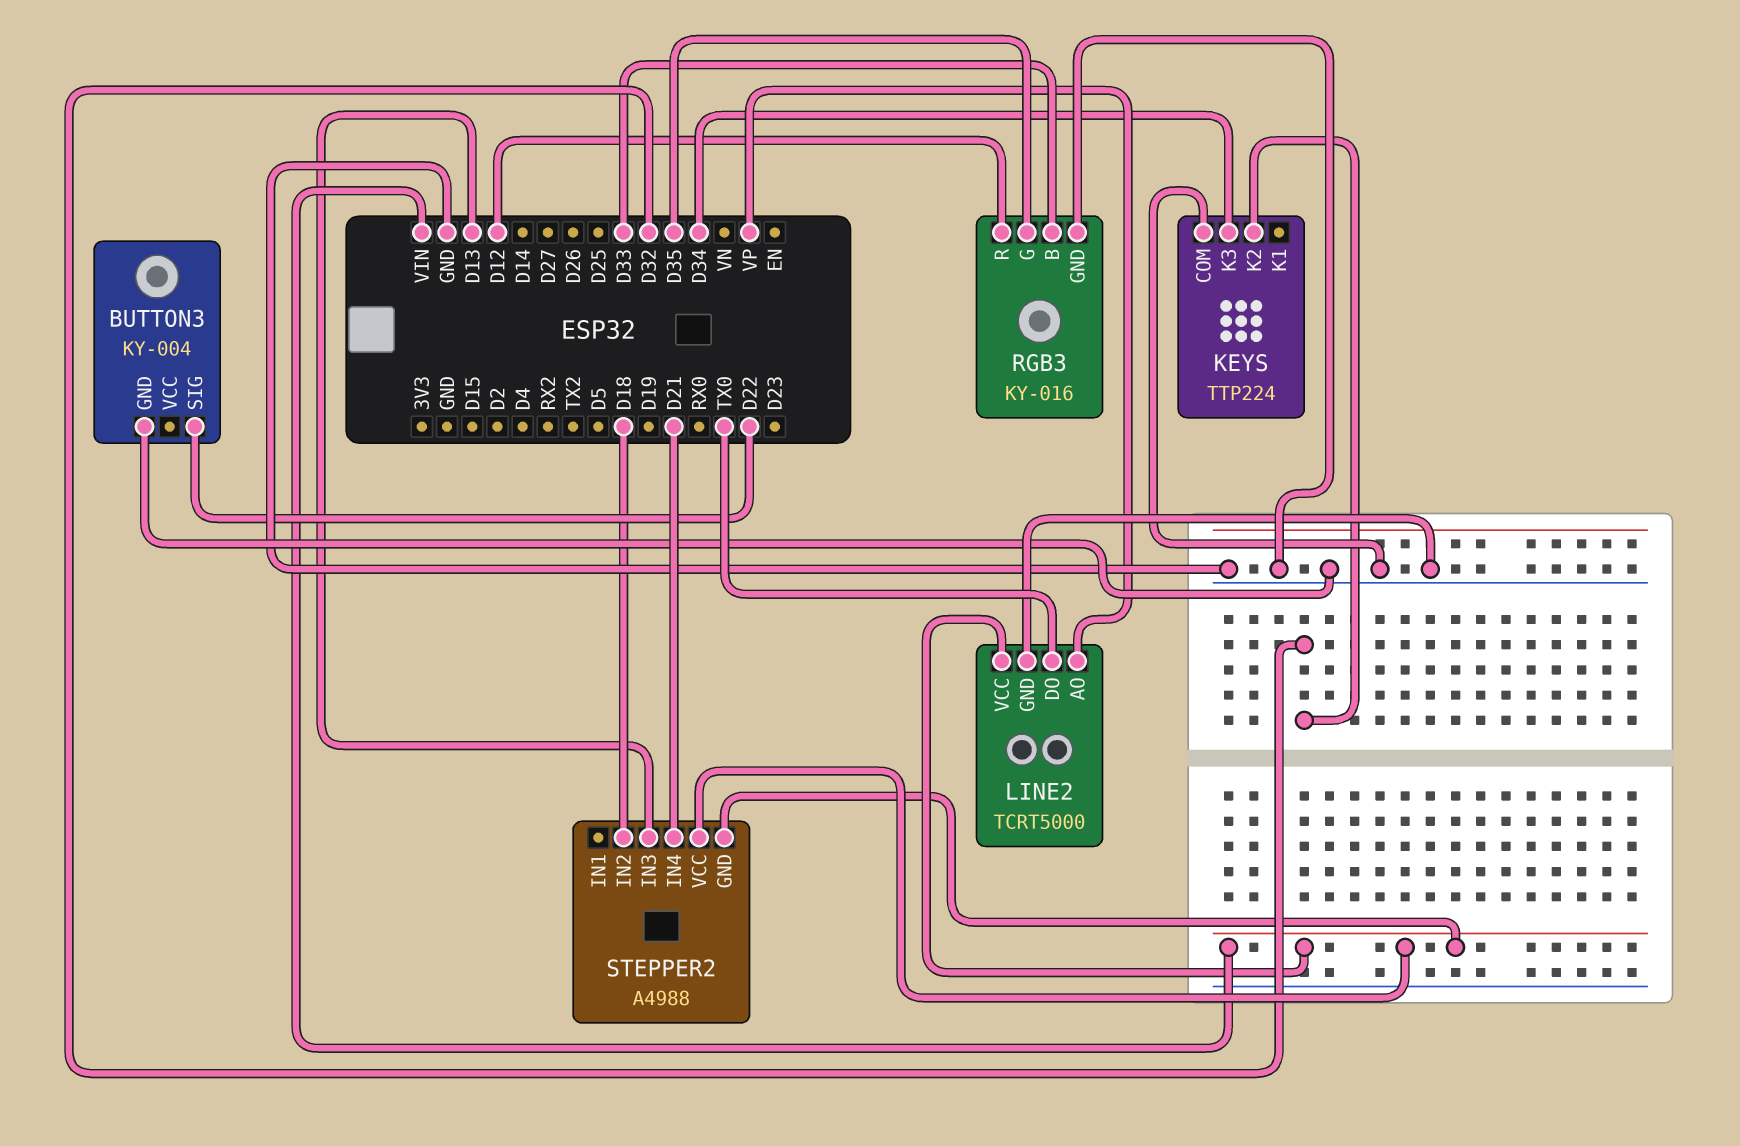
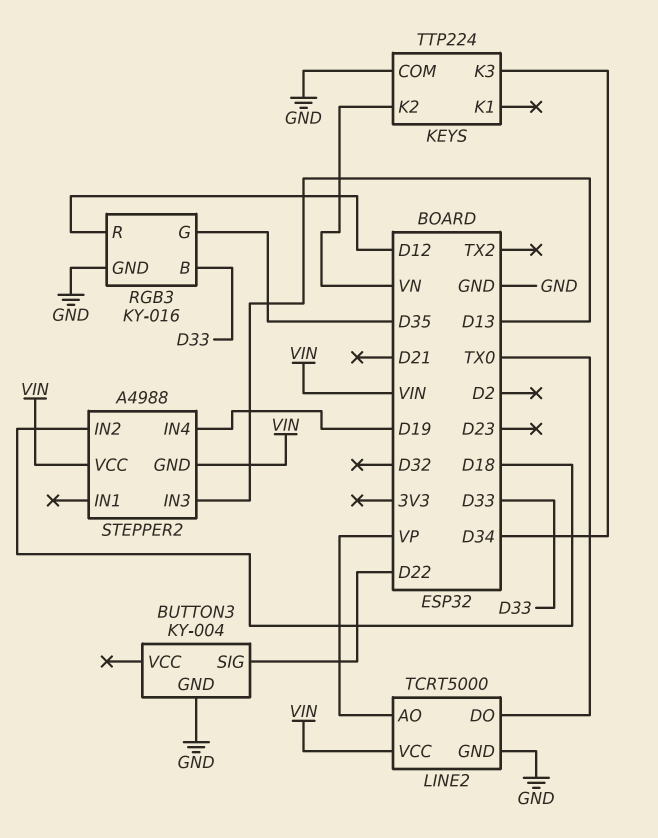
KEYS pin K2: D32 -> VN
STEPPER2 pin IN4: D21 -> D19

